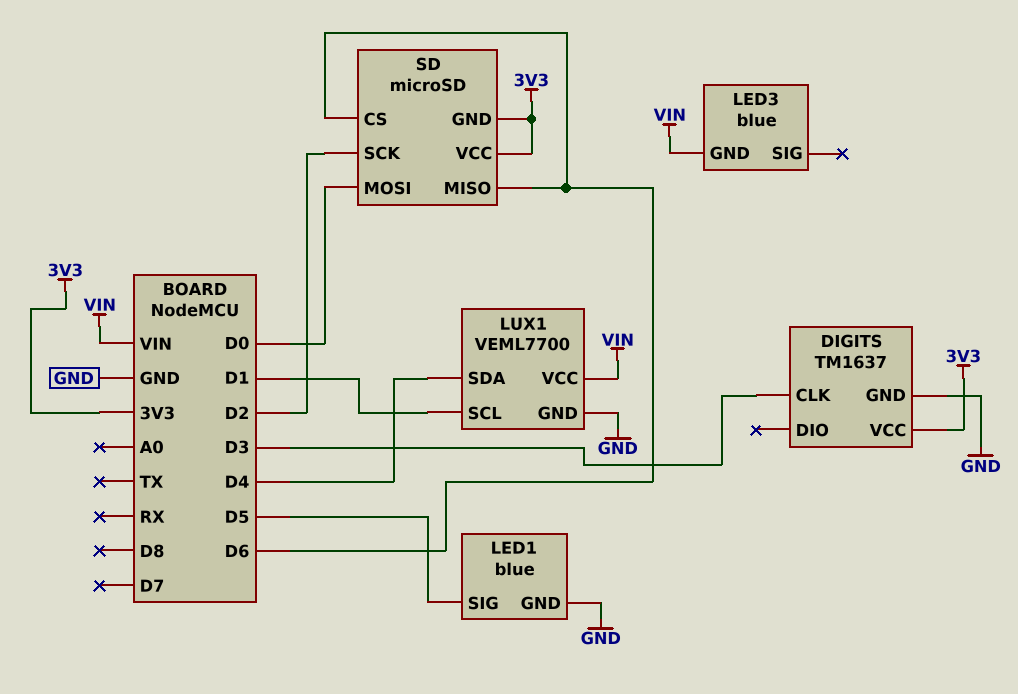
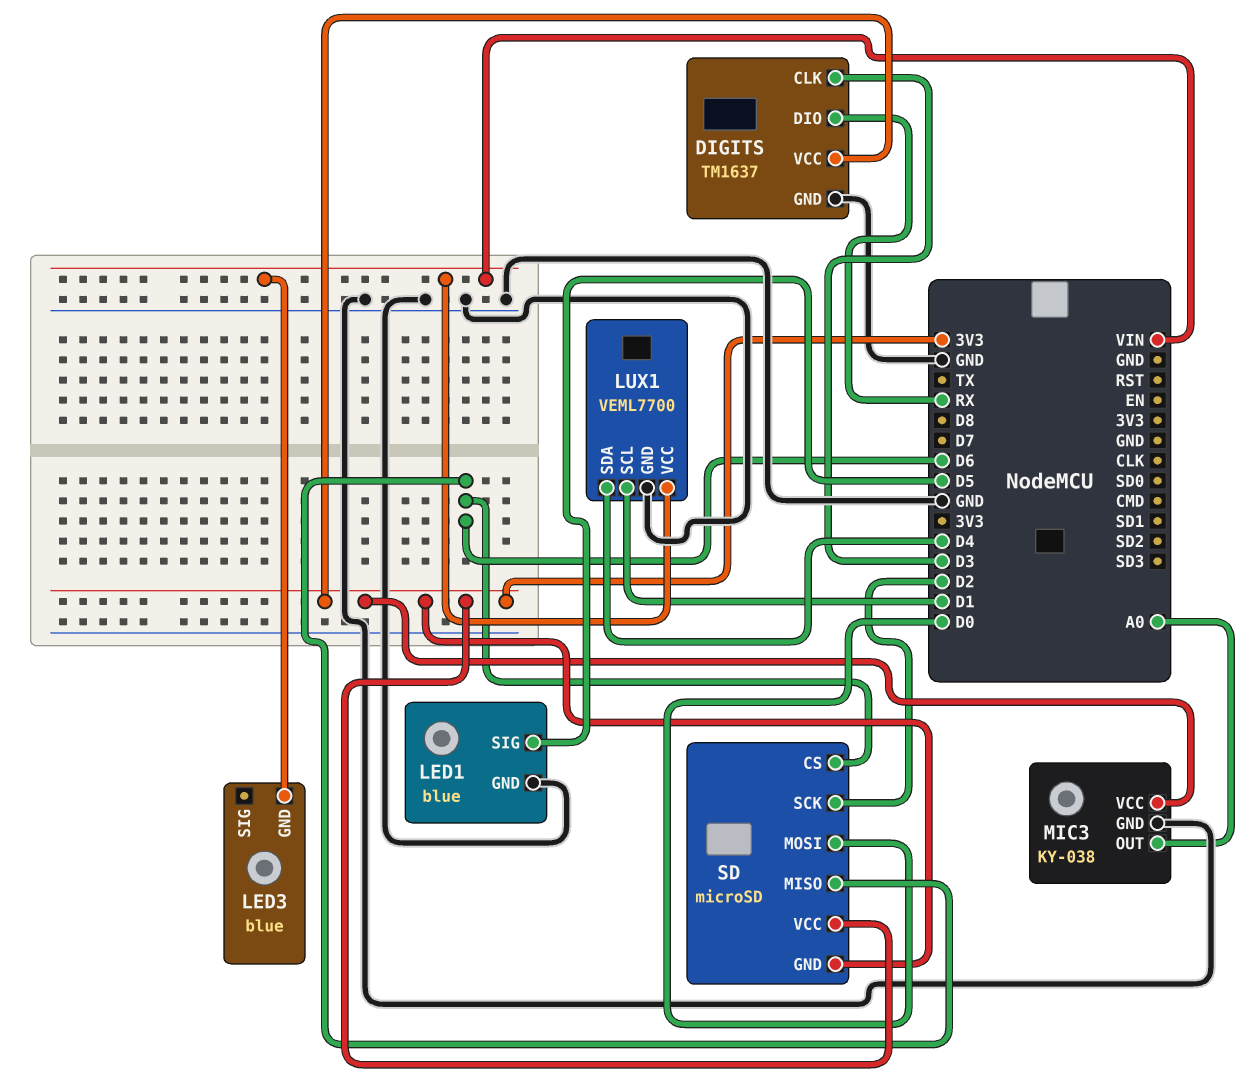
DIGITS pin DIO: none -> RX
MIC3: none -> KY-038
MIC3 pin GND: none -> GND
MIC3 pin OUT: none -> A0
MIC3 pin VCC: none -> 3V3

